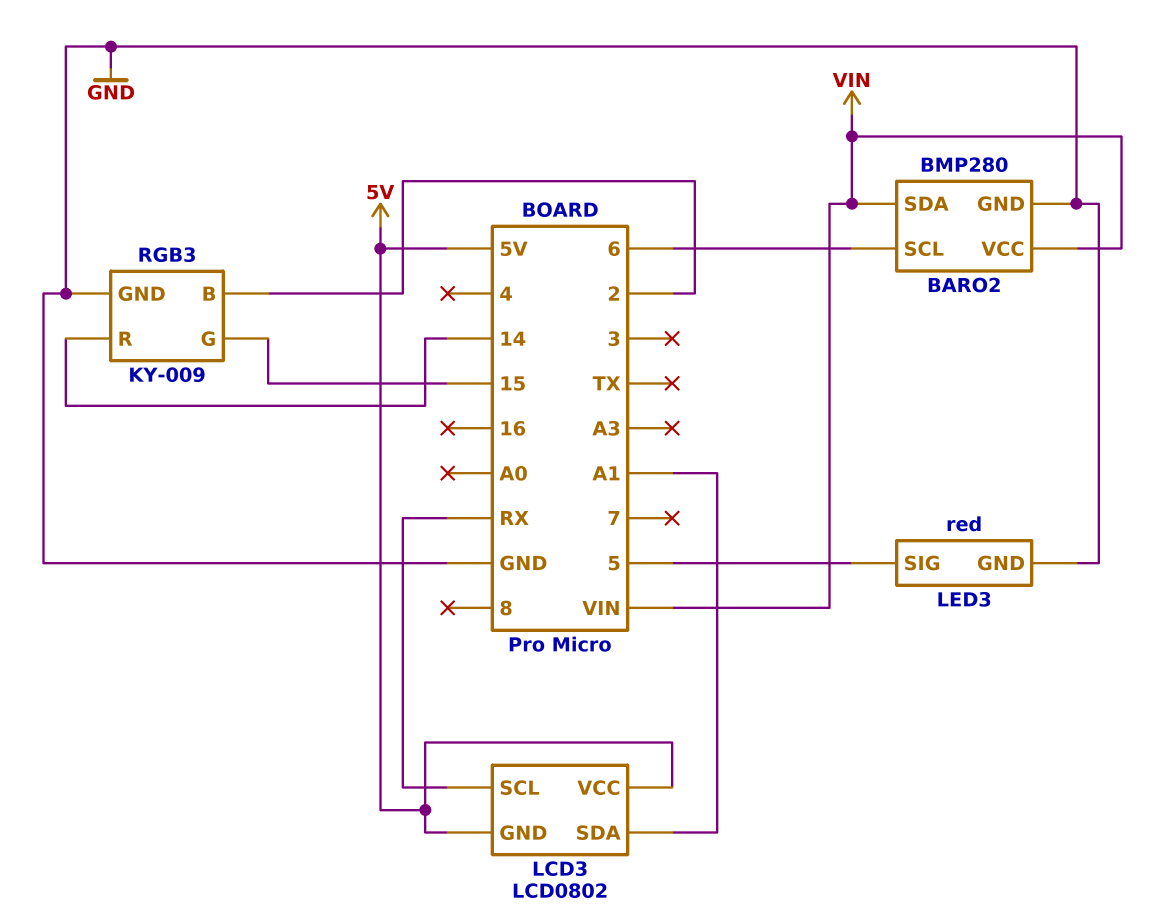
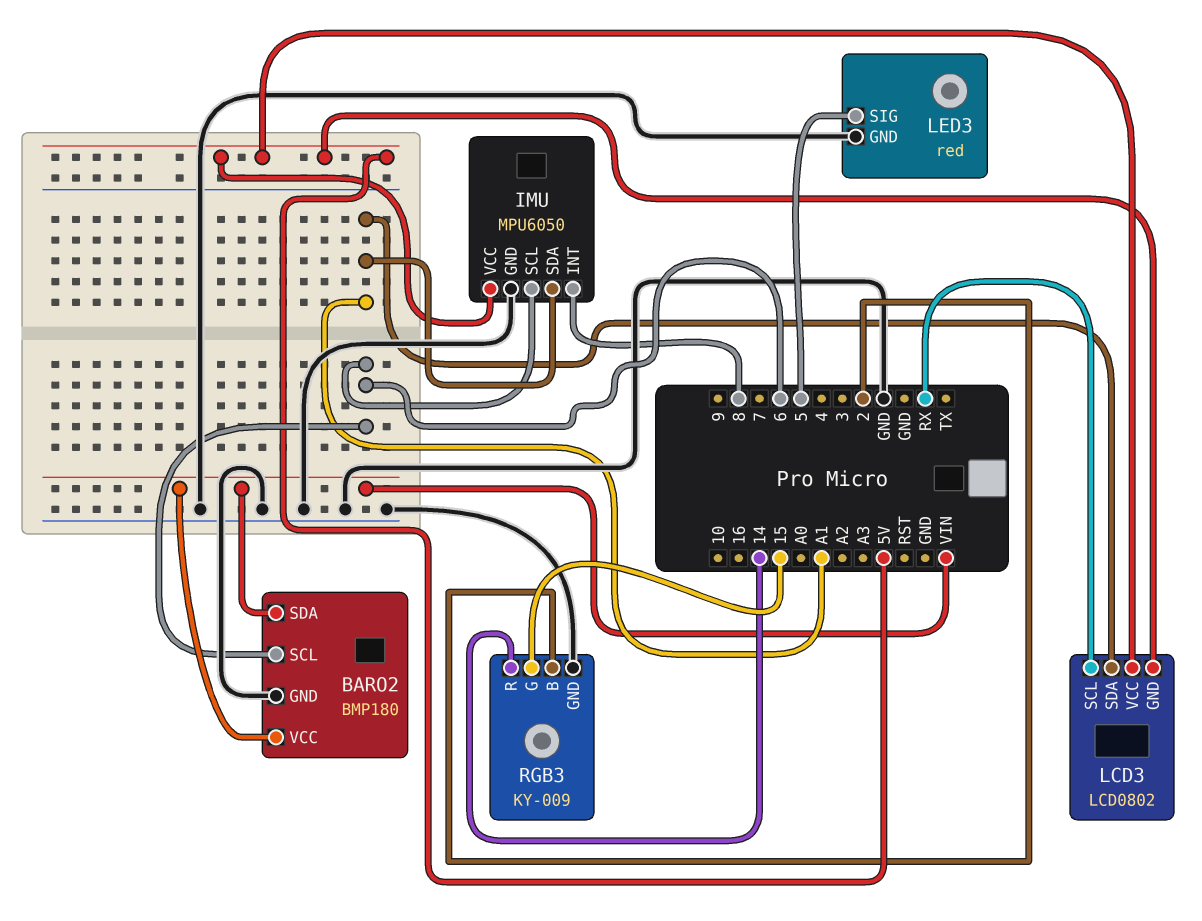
BARO2: BMP280 -> BMP180
IMU: none -> MPU6050
IMU pin GND: none -> GND
IMU pin INT: none -> 8
IMU pin SCL: none -> 6
IMU pin SDA: none -> A1
IMU pin VCC: none -> 5V

